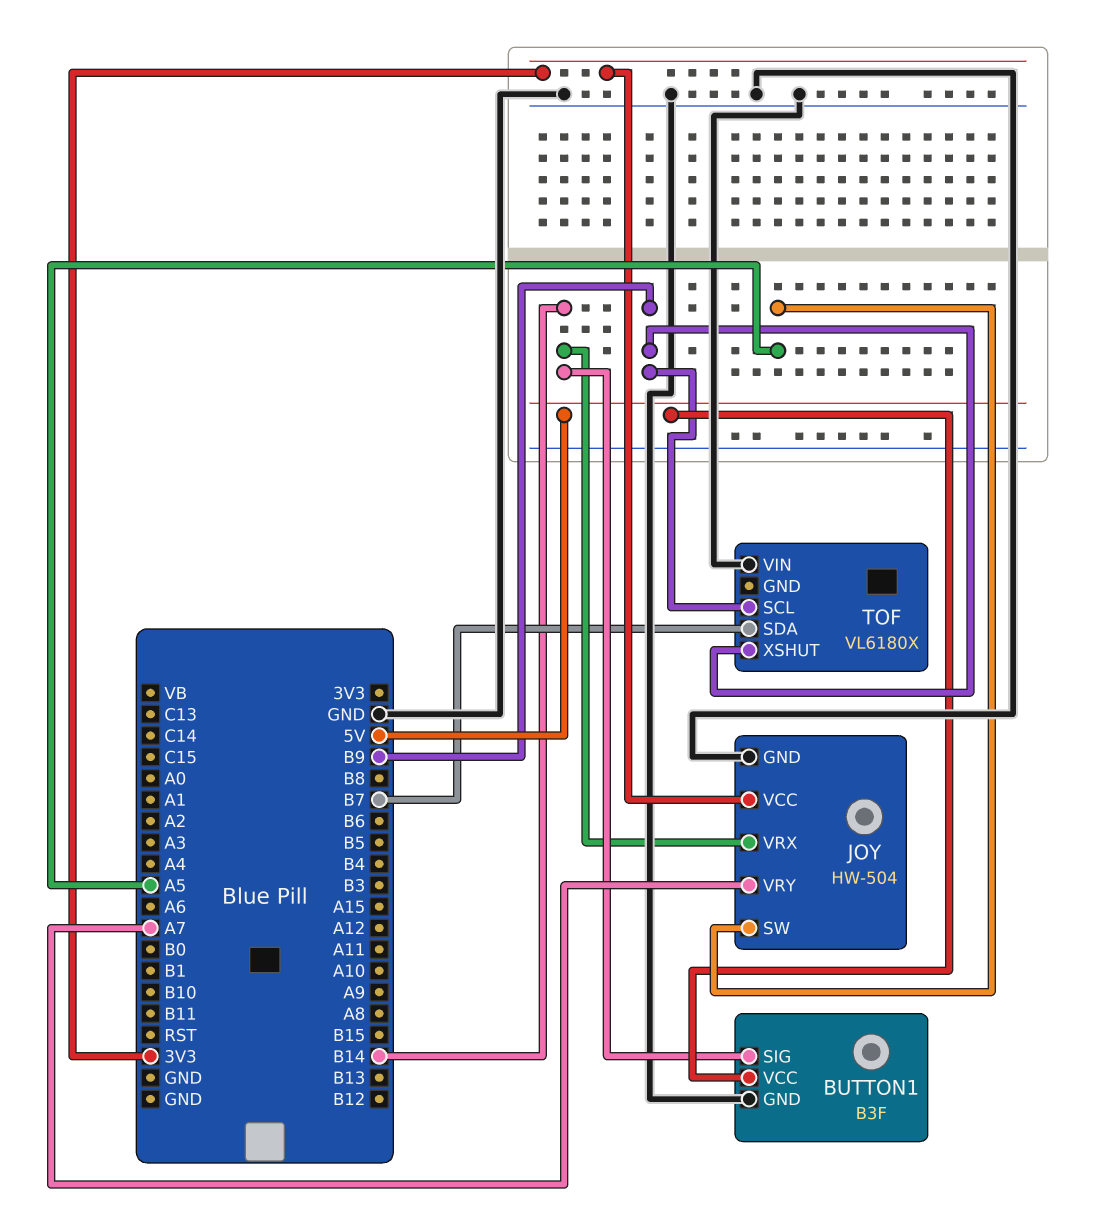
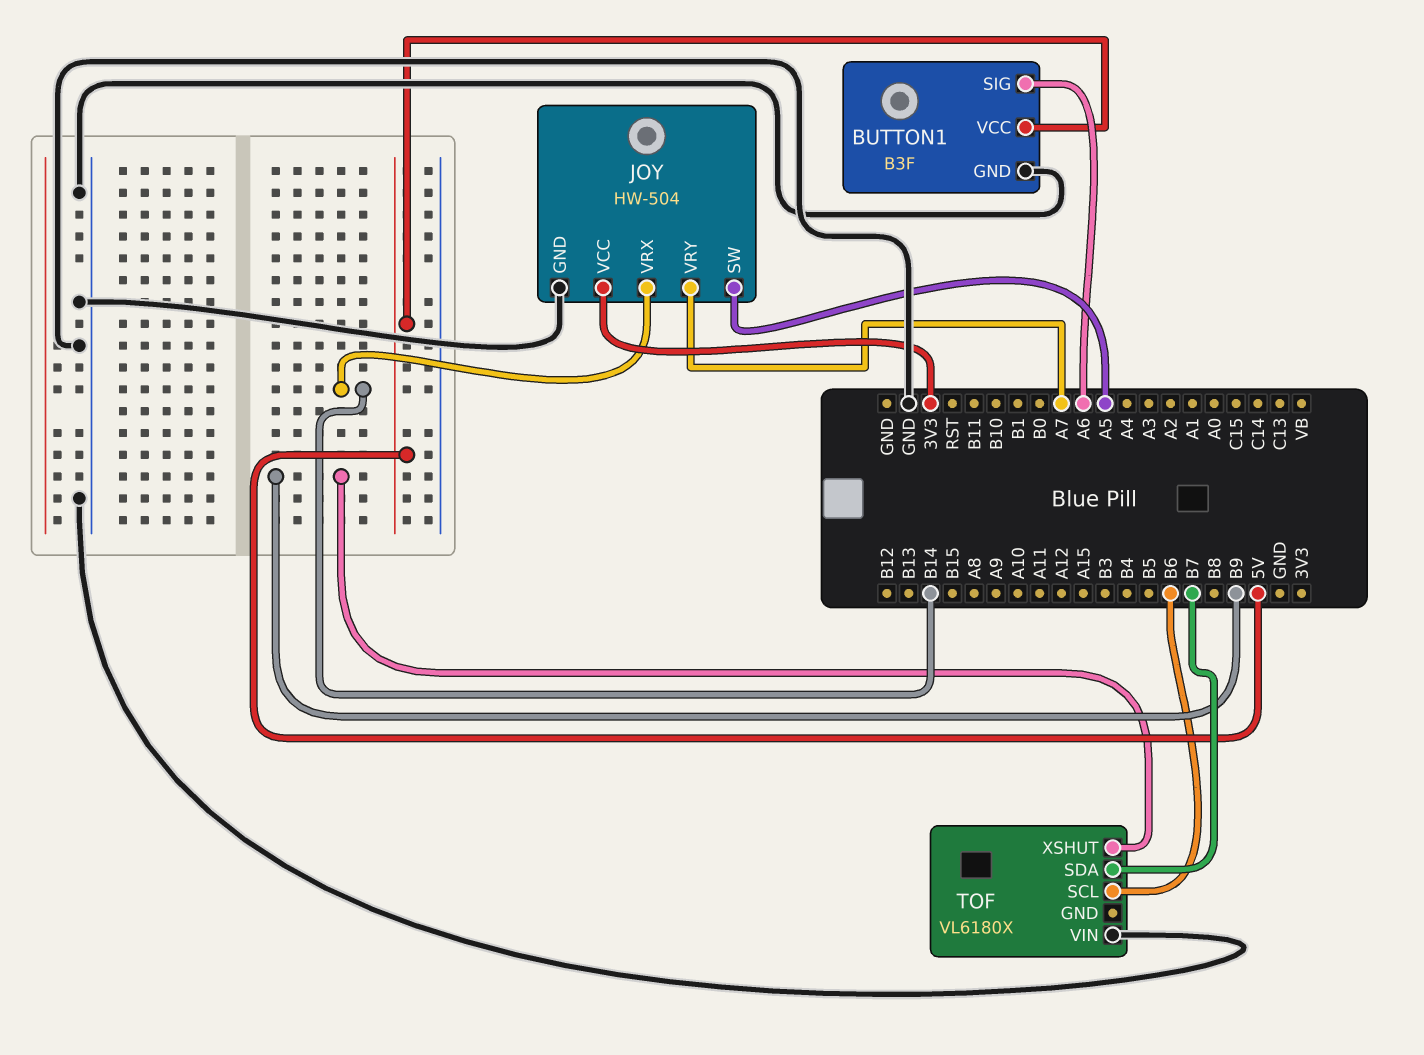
BUTTON1 pin SIG: B14 -> A6
TOF pin SCL: B9 -> B6

